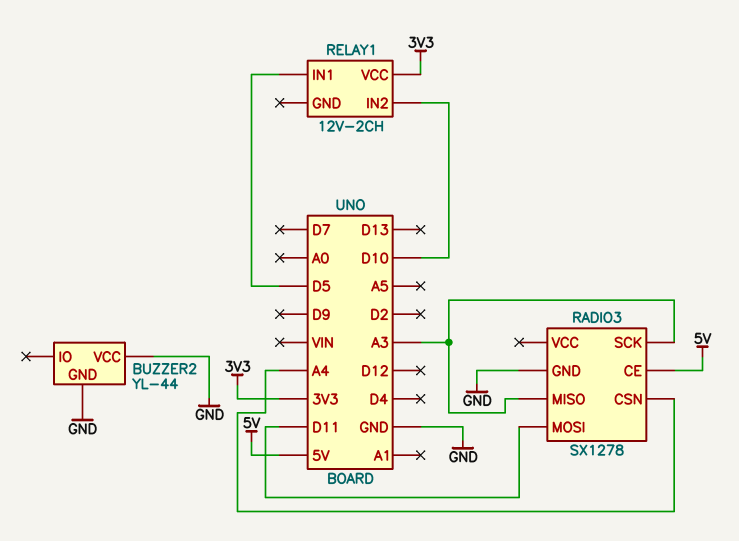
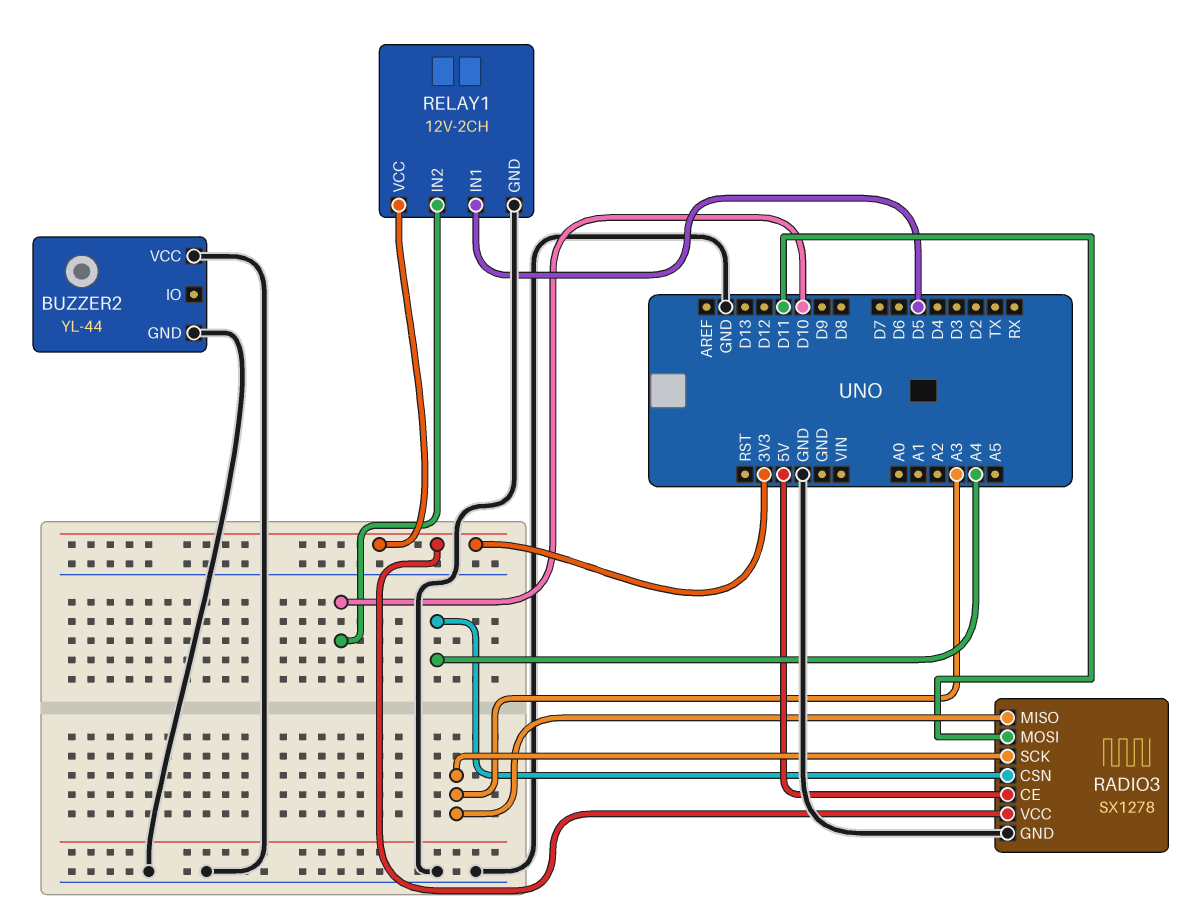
RADIO3 pin VCC: none -> 3V3
RELAY1 pin GND: none -> GND

